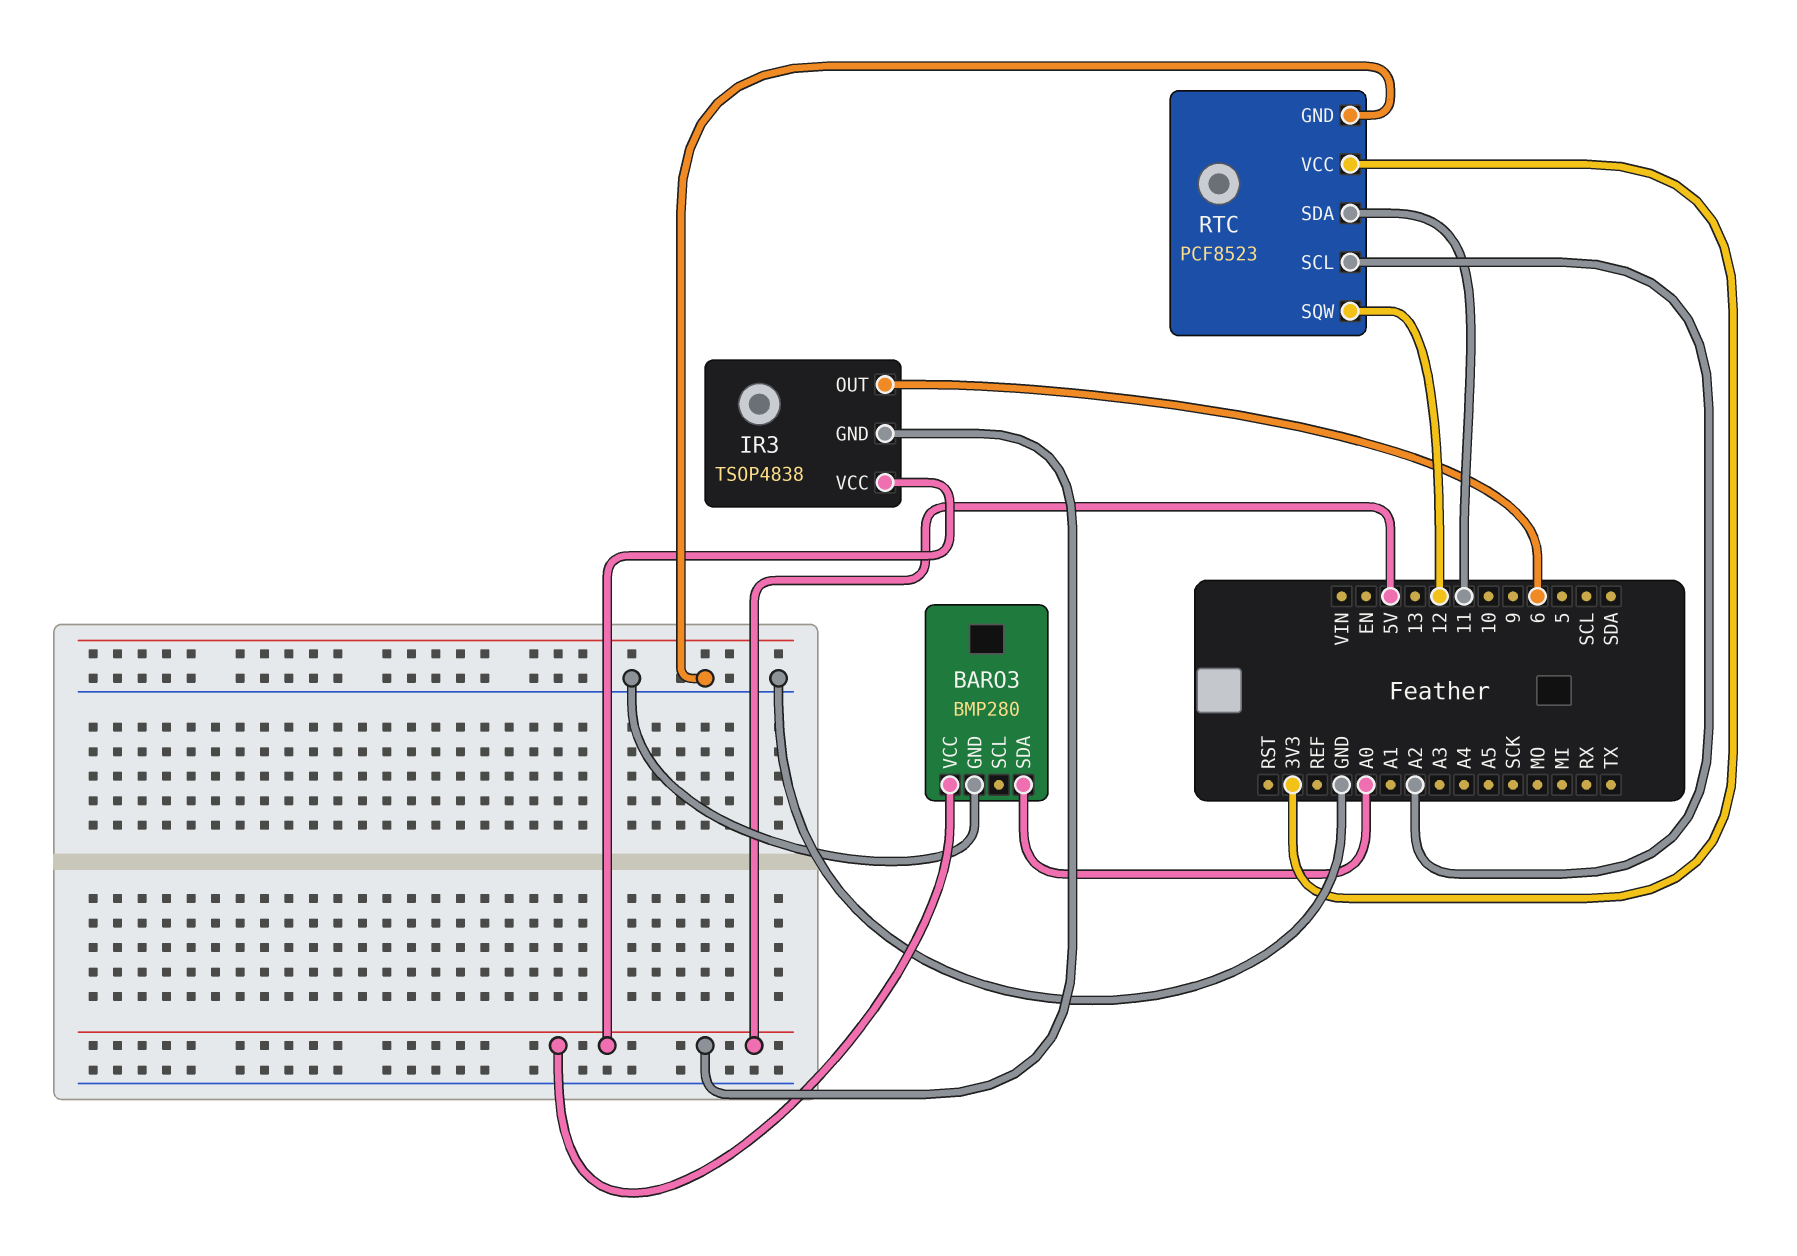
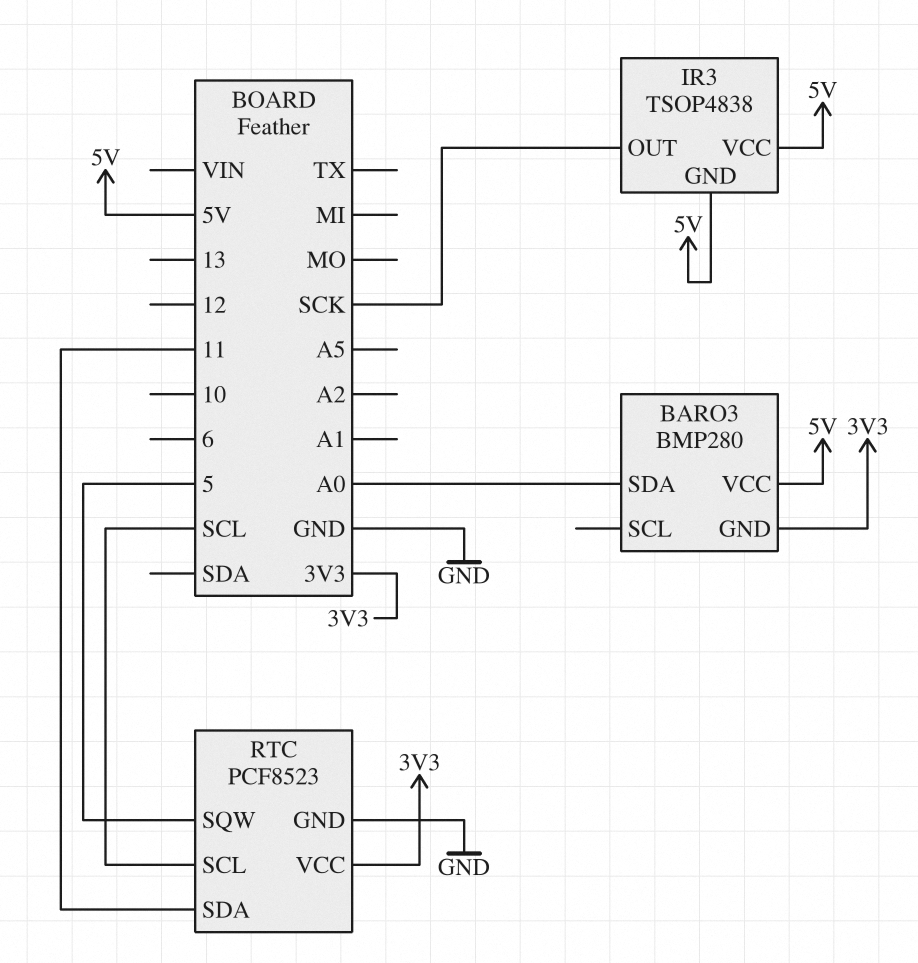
BARO3 pin GND: GND -> 3V3
IR3 pin OUT: 6 -> SCK
RTC pin SCL: A2 -> SCL
RTC pin SQW: 12 -> 5

